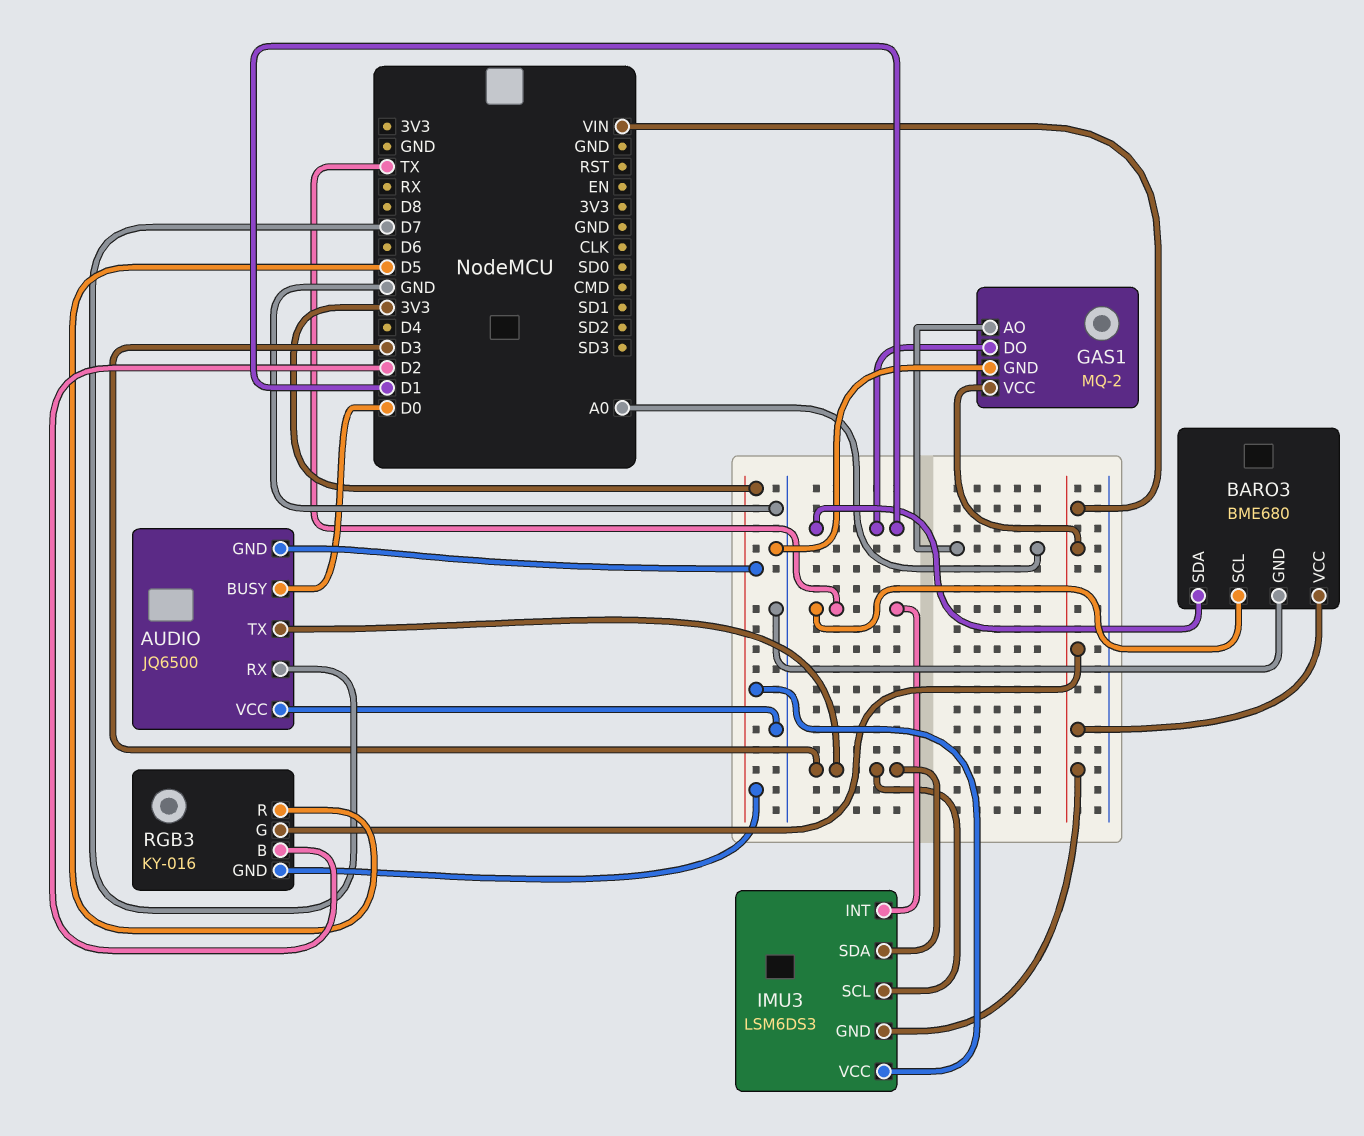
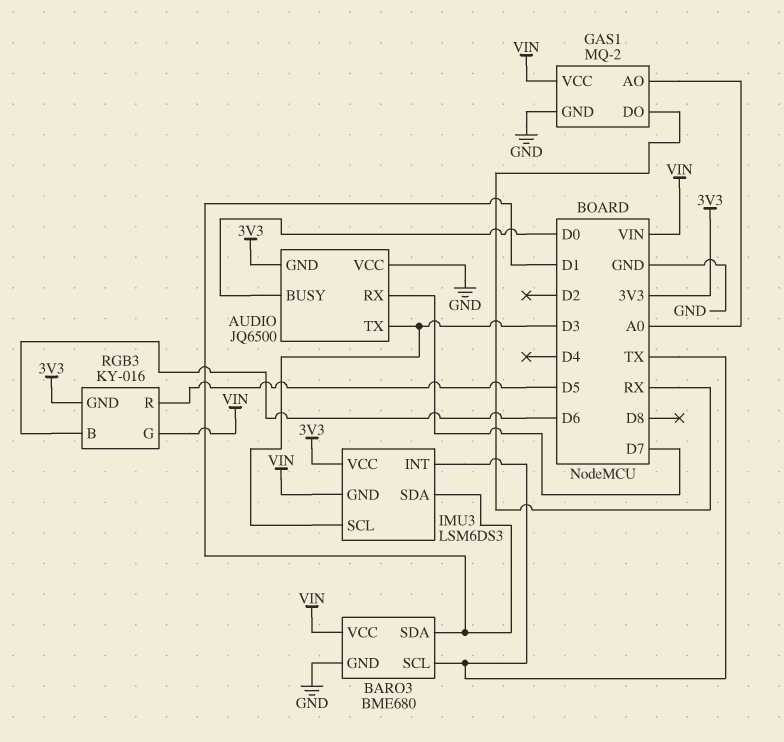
GAS1 pin DO: D1 -> RX
IMU3 pin SDA: D3 -> D1
RGB3 pin B: D2 -> D6

